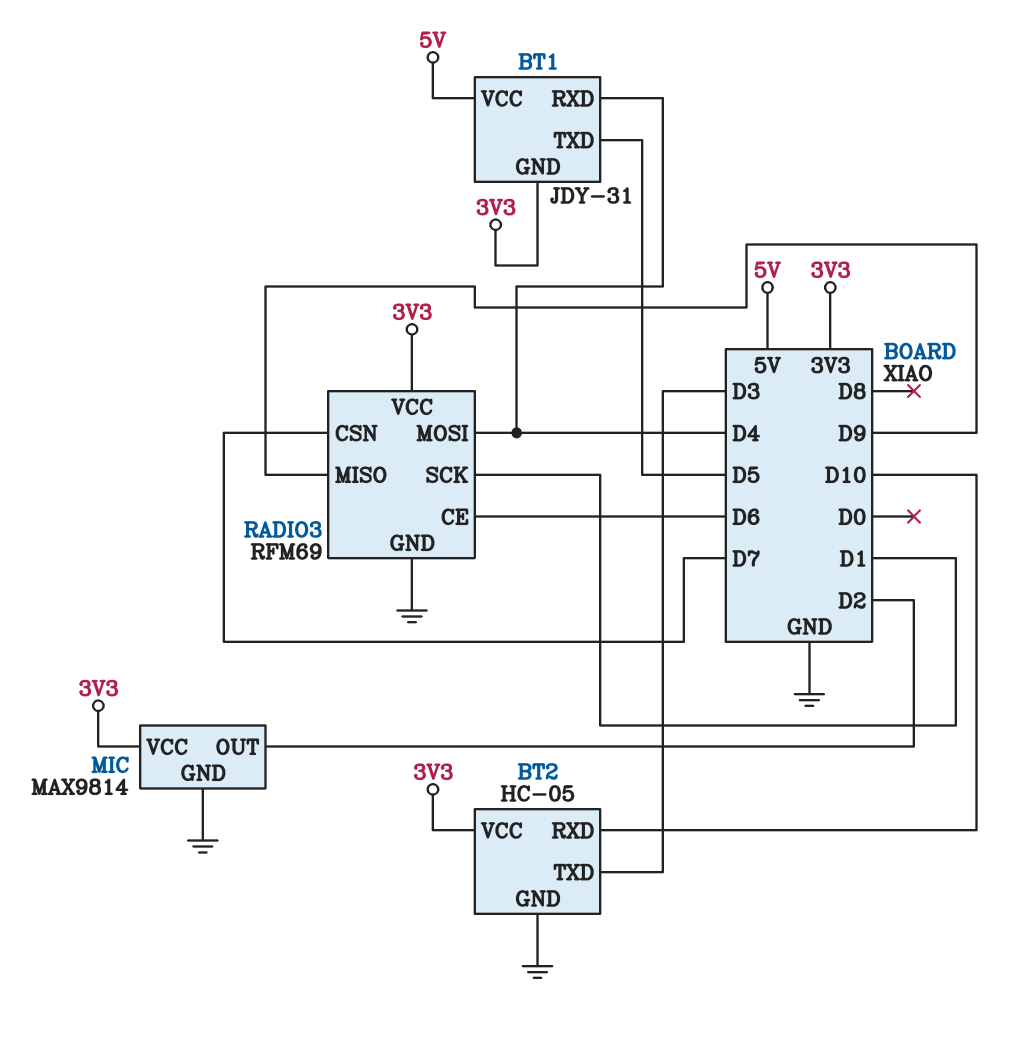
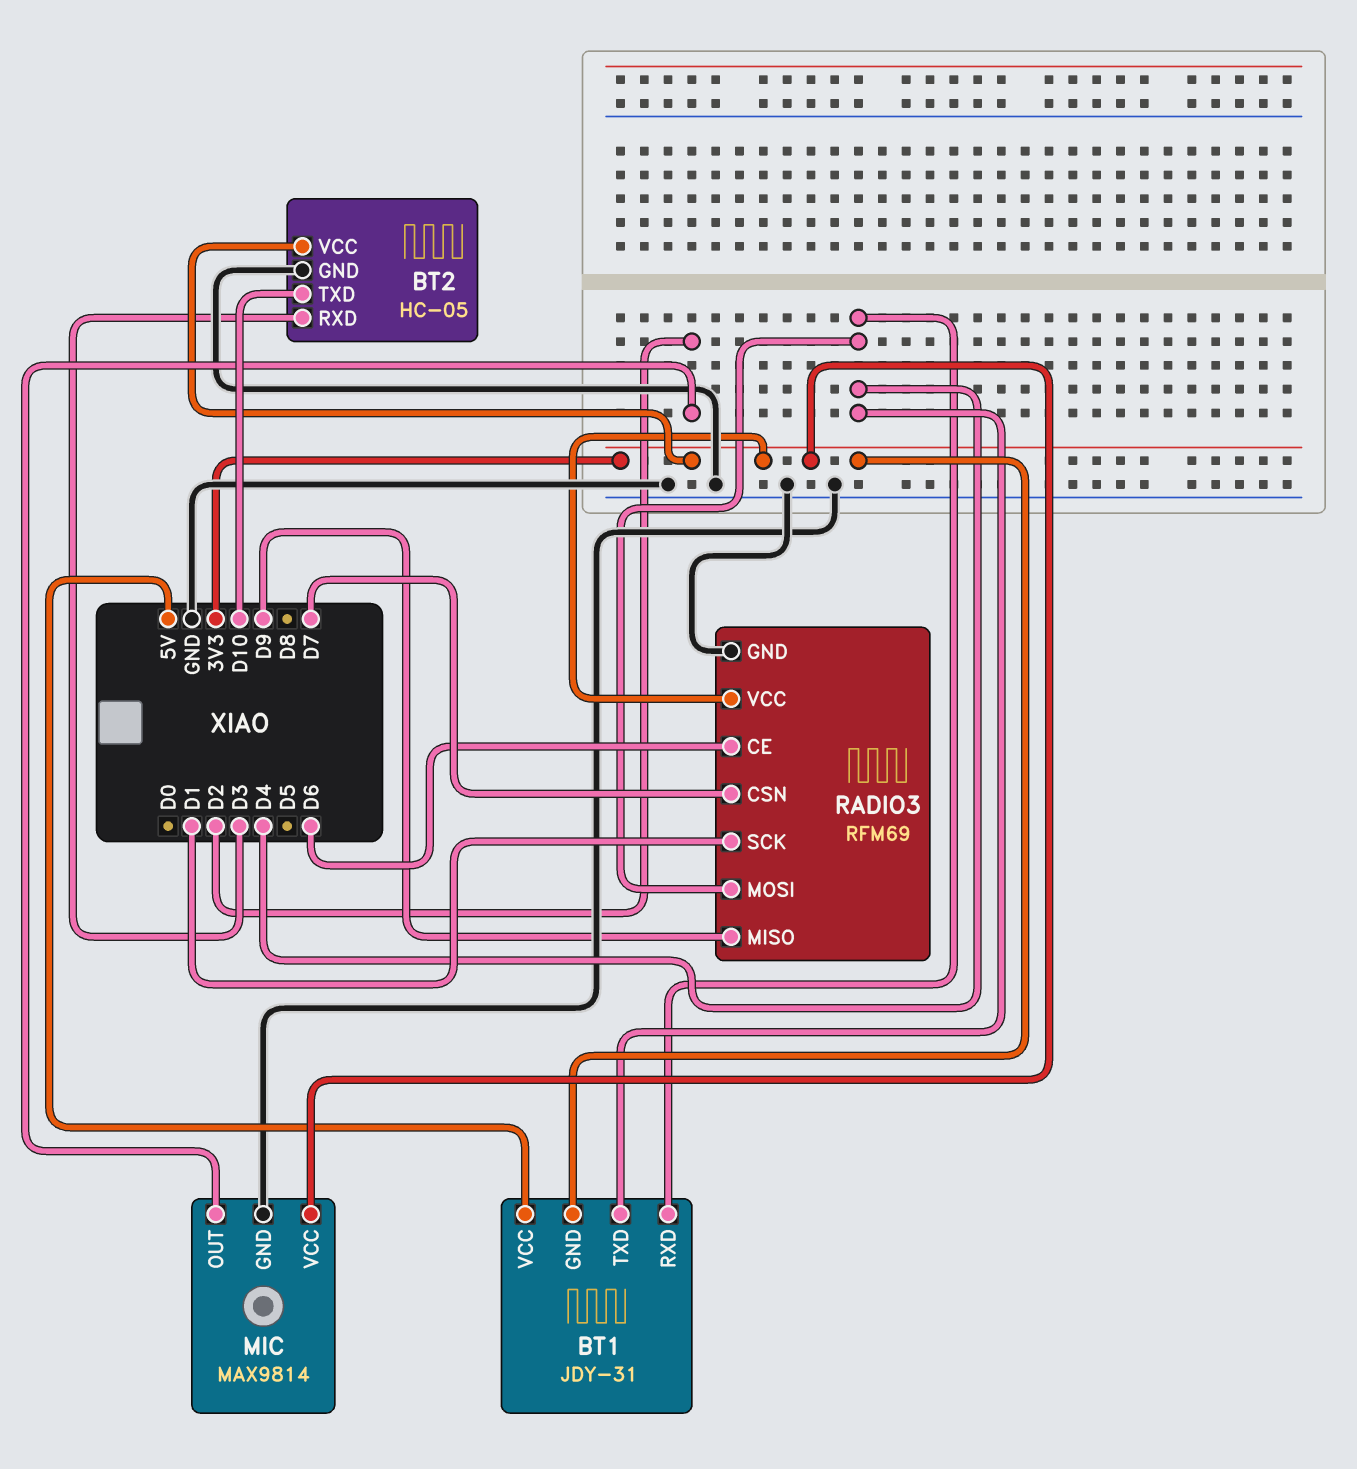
BT1 pin TXD: D5 -> D4
BT2 pin RXD: D10 -> D3
BT2 pin TXD: D3 -> D10

